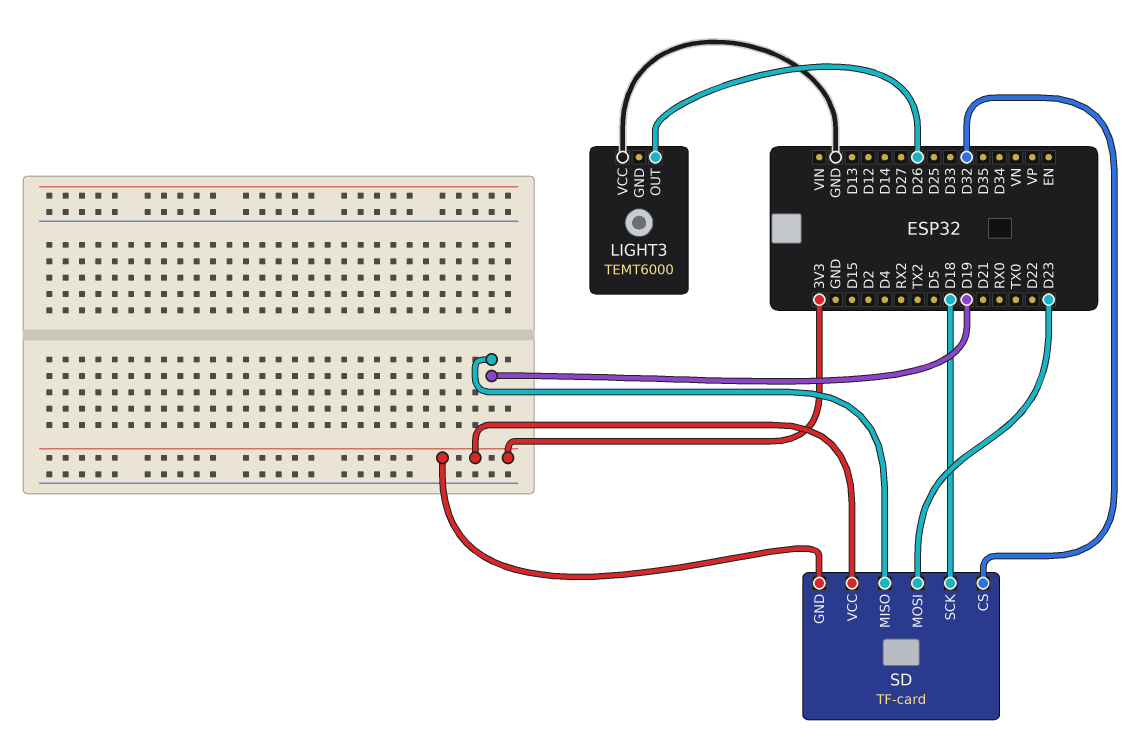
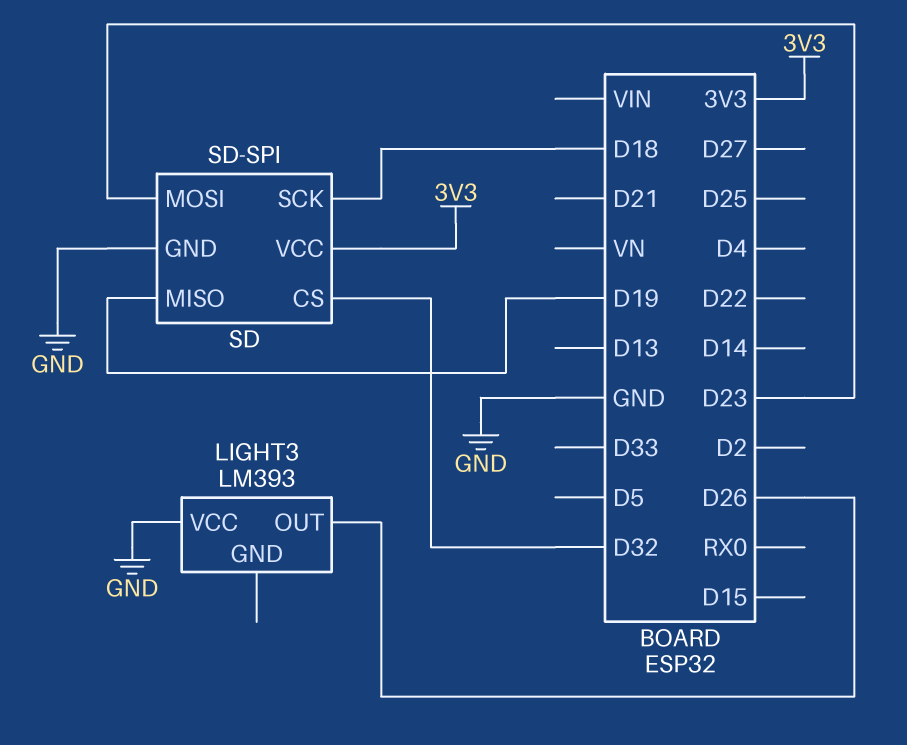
LIGHT3: TEMT6000 -> LM393
SD: TF-card -> SD-SPI
SD pin GND: 3V3 -> GND

